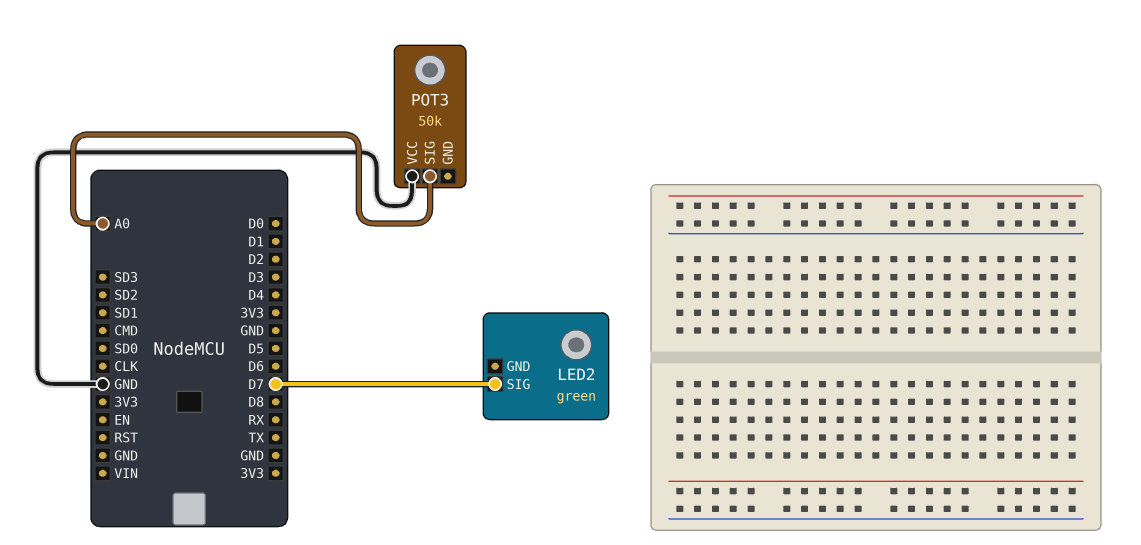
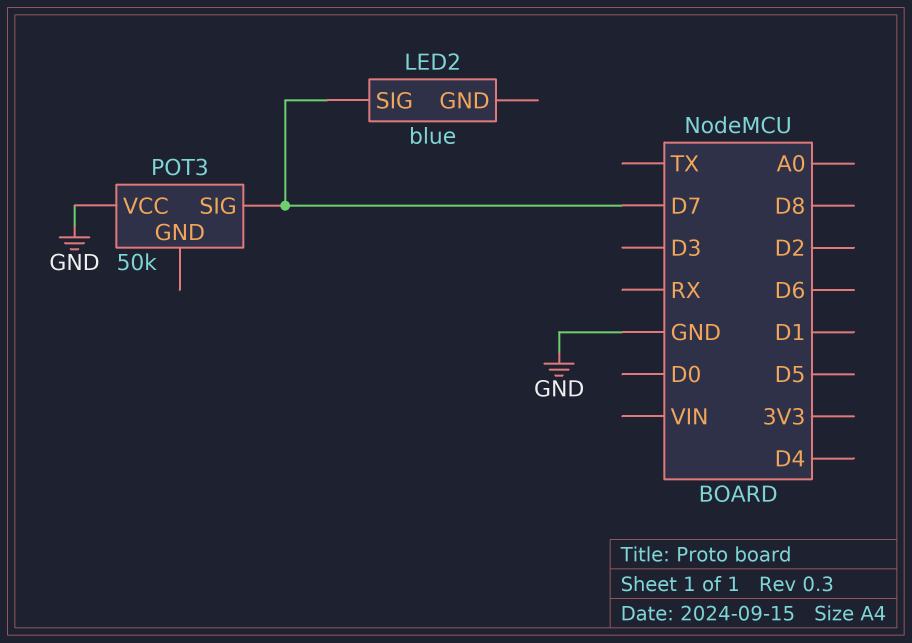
LED2: green -> blue
POT3 pin SIG: A0 -> D7

